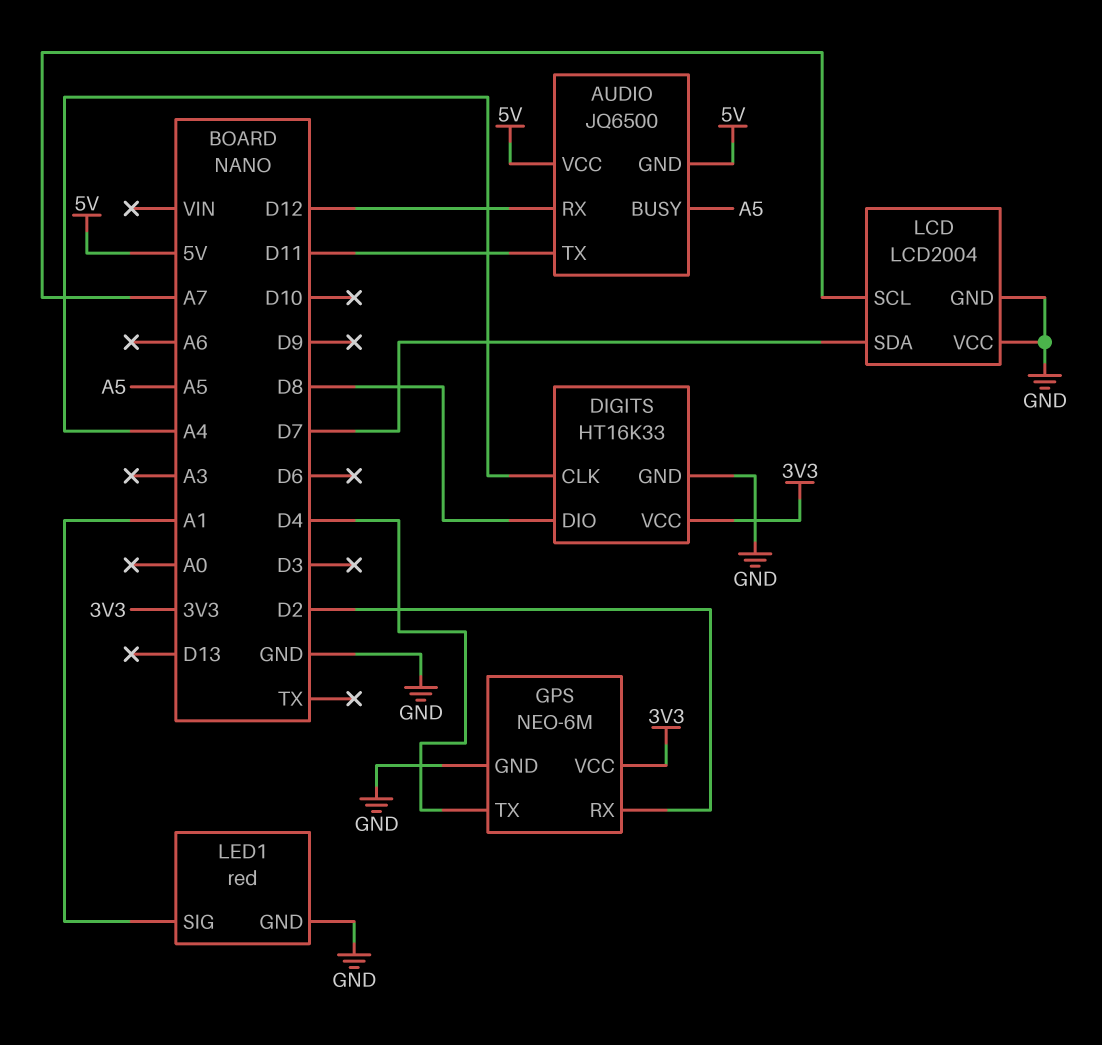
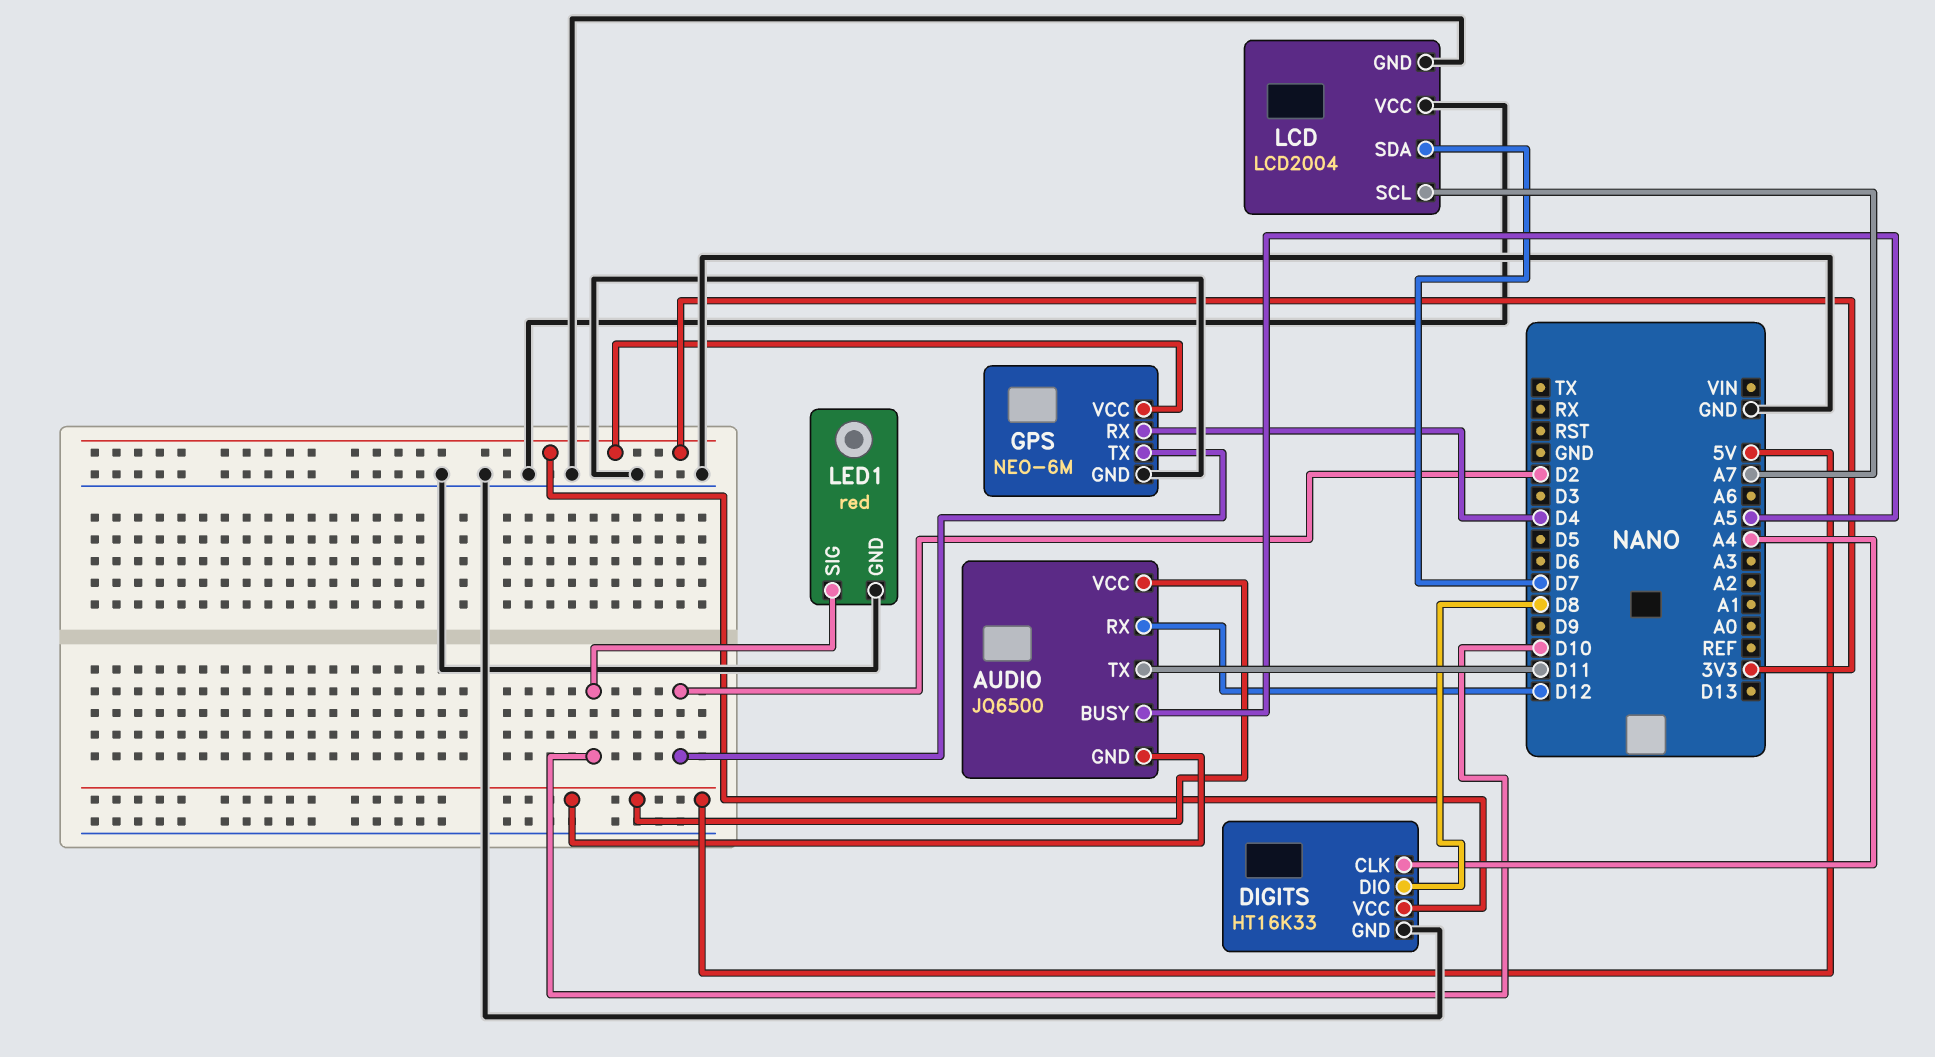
GPS pin RX: D2 -> D4
GPS pin TX: D4 -> D2
LED1 pin SIG: A1 -> D10

